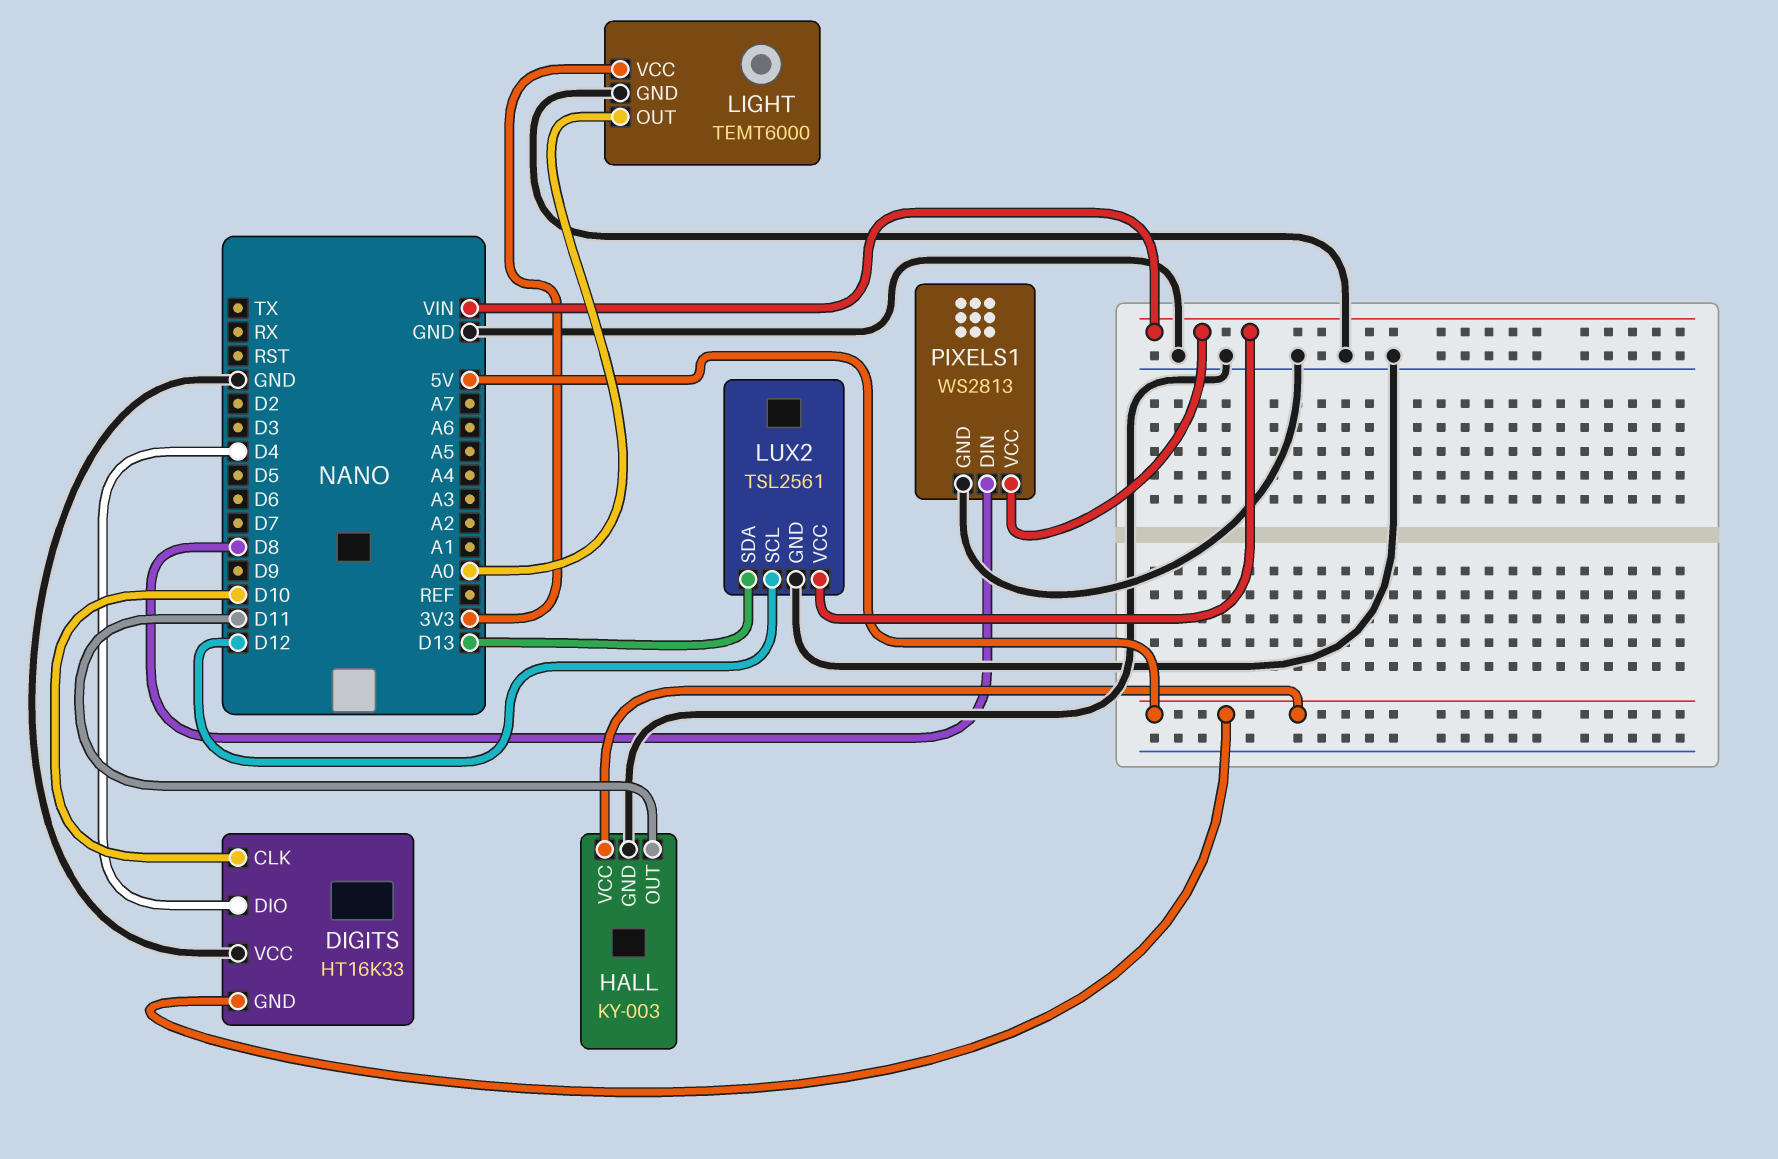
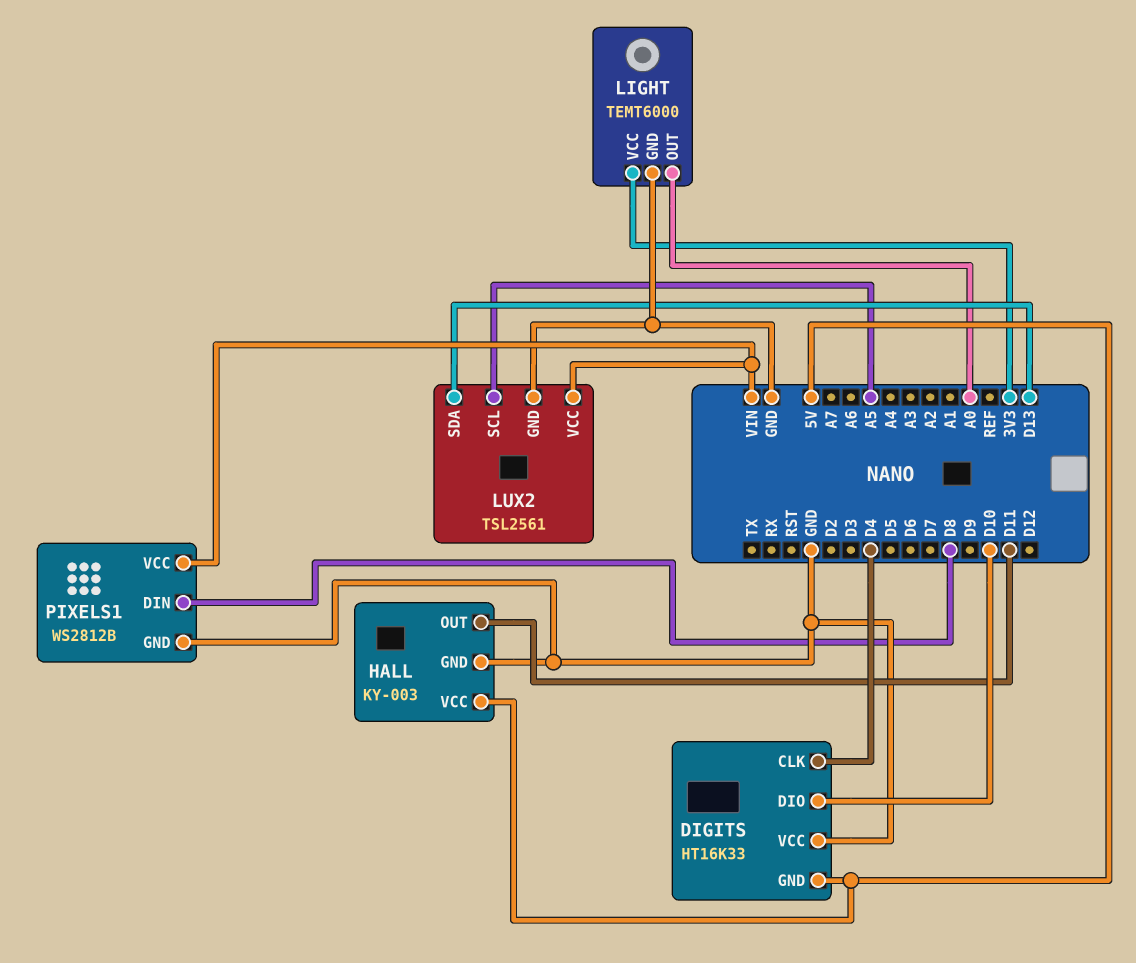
DIGITS pin CLK: D10 -> D4
DIGITS pin DIO: D4 -> D10
LUX2 pin SCL: D12 -> A5
PIXELS1: WS2813 -> WS2812B

